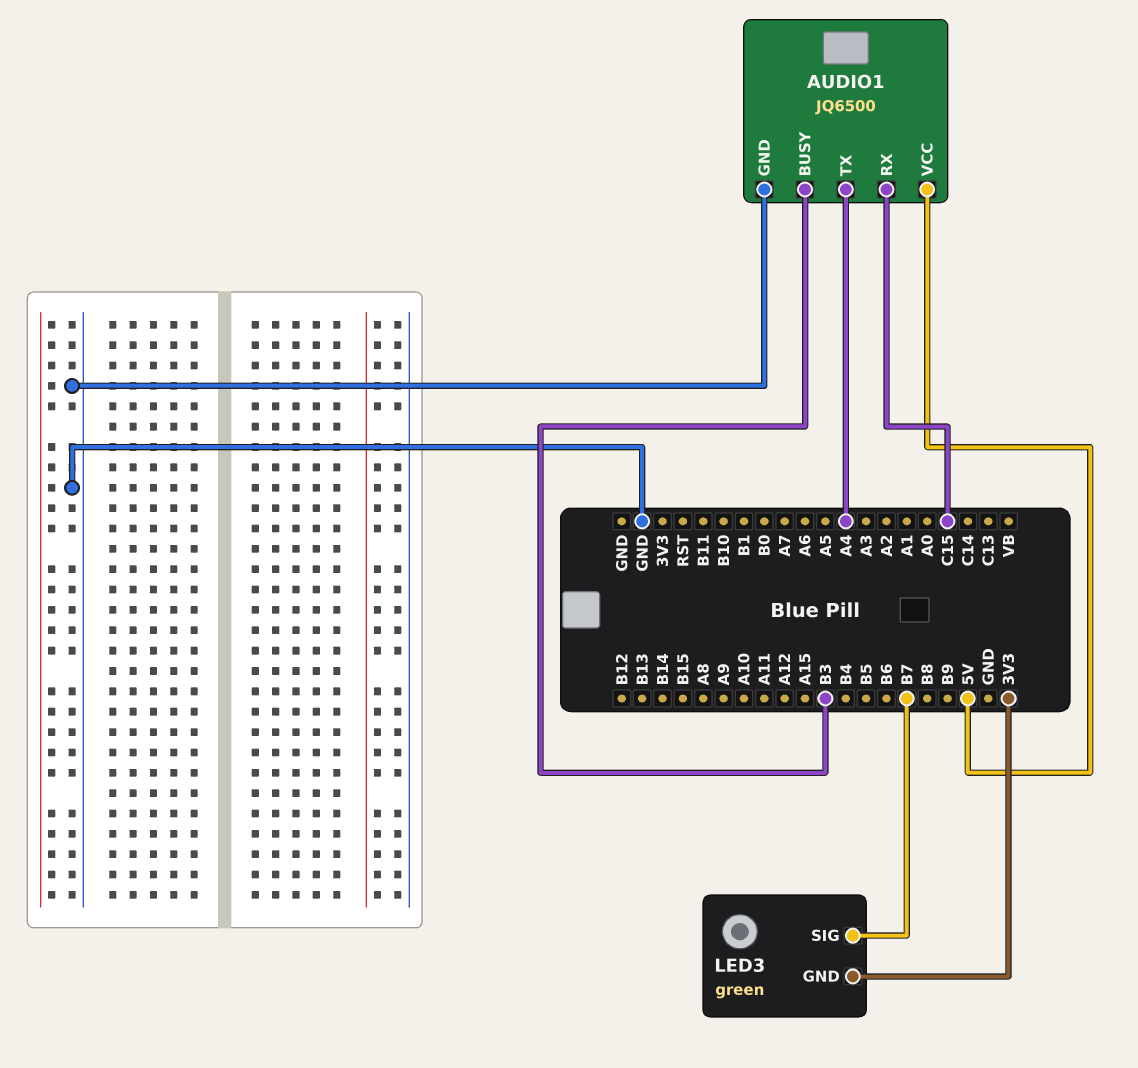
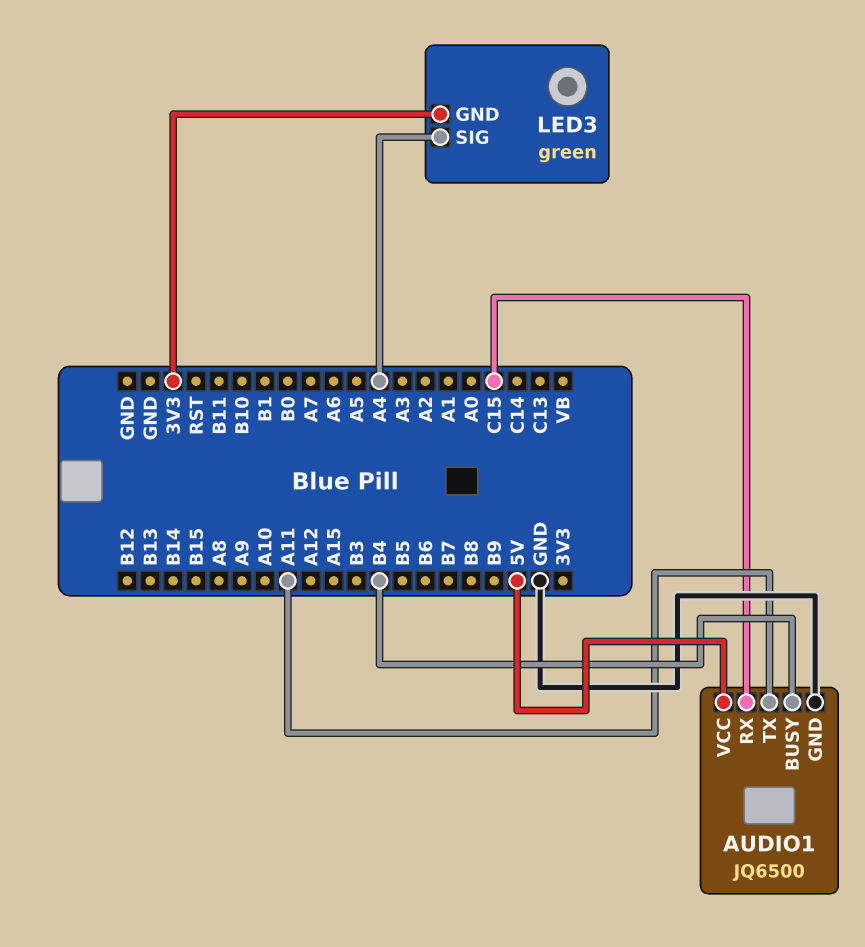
AUDIO1 pin BUSY: B3 -> B4
AUDIO1 pin TX: A4 -> A11
LED3 pin SIG: B7 -> A4

